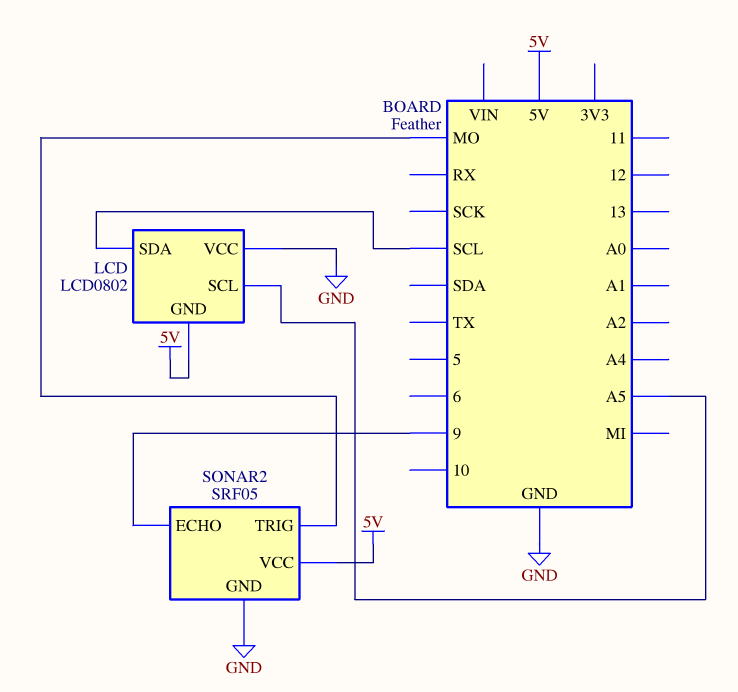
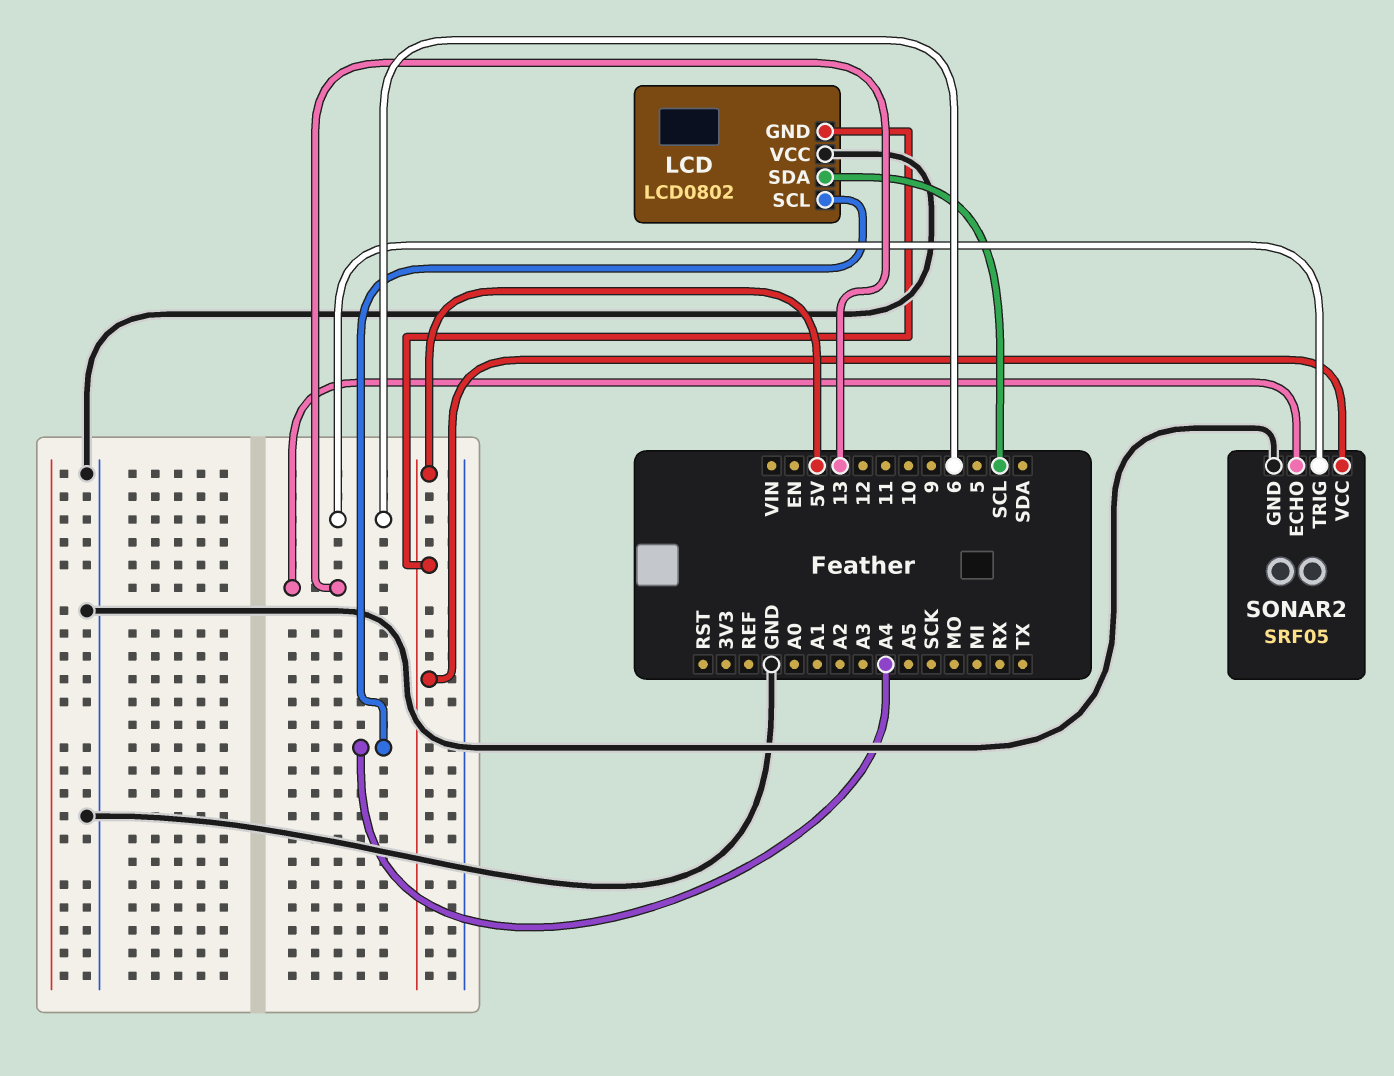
LCD pin SCL: A5 -> A4
SONAR2 pin ECHO: 9 -> 13
SONAR2 pin TRIG: MO -> 6

